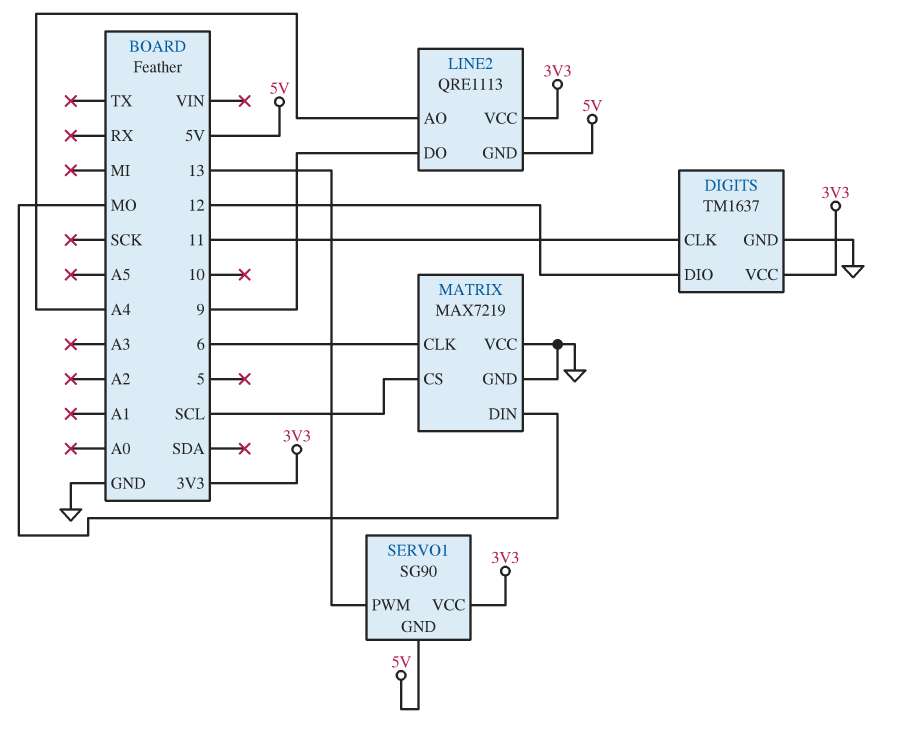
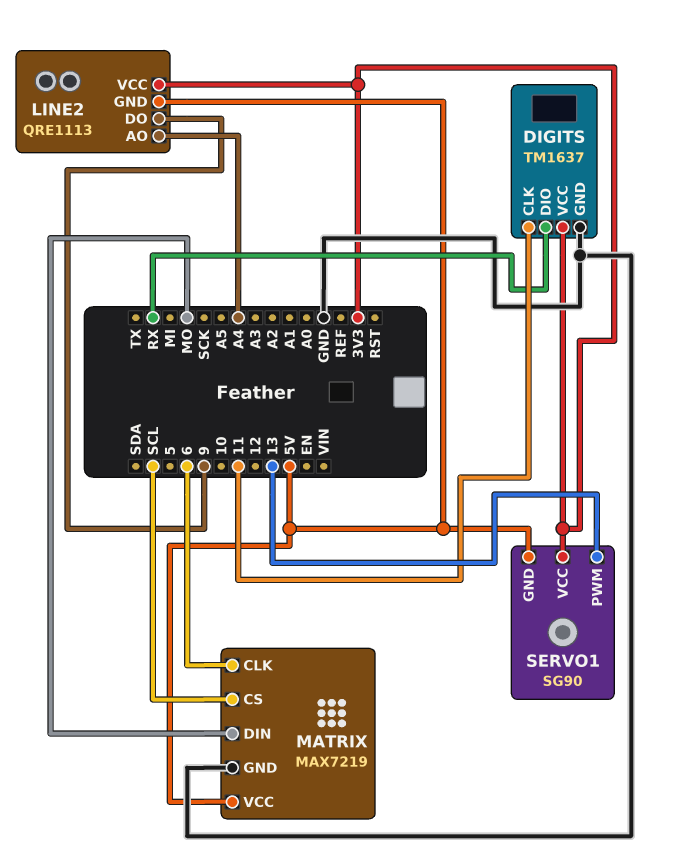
DIGITS pin DIO: 12 -> RX
MATRIX pin VCC: GND -> 5V

